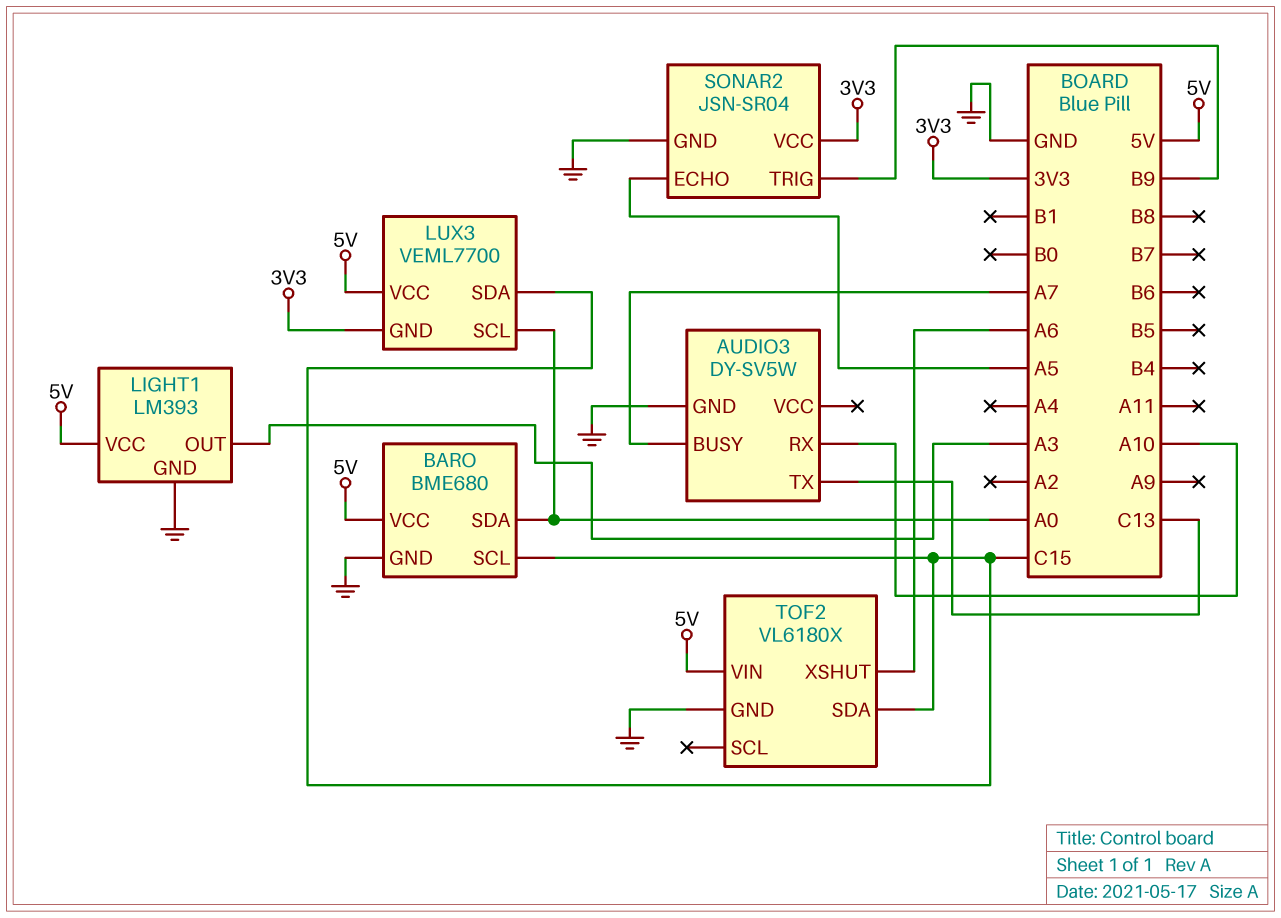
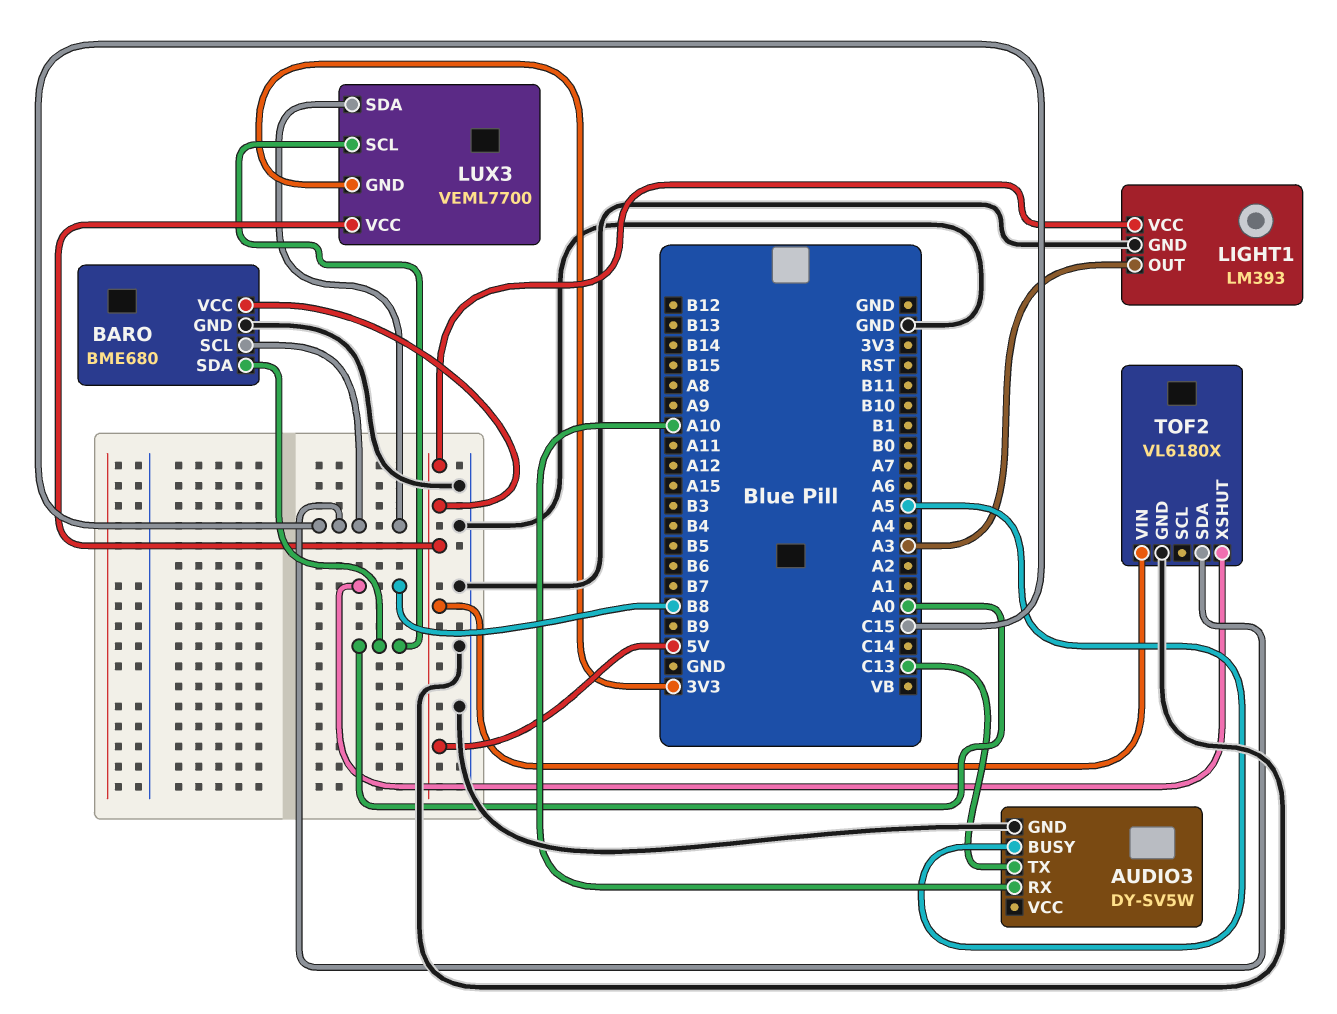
AUDIO3 pin BUSY: A7 -> A5
SONAR2: JSN-SR04 -> none
SONAR2 pin ECHO: A5 -> none
SONAR2 pin GND: GND -> none
SONAR2 pin TRIG: B9 -> none
SONAR2 pin VCC: 3V3 -> none
TOF2 pin XSHUT: A6 -> B8

